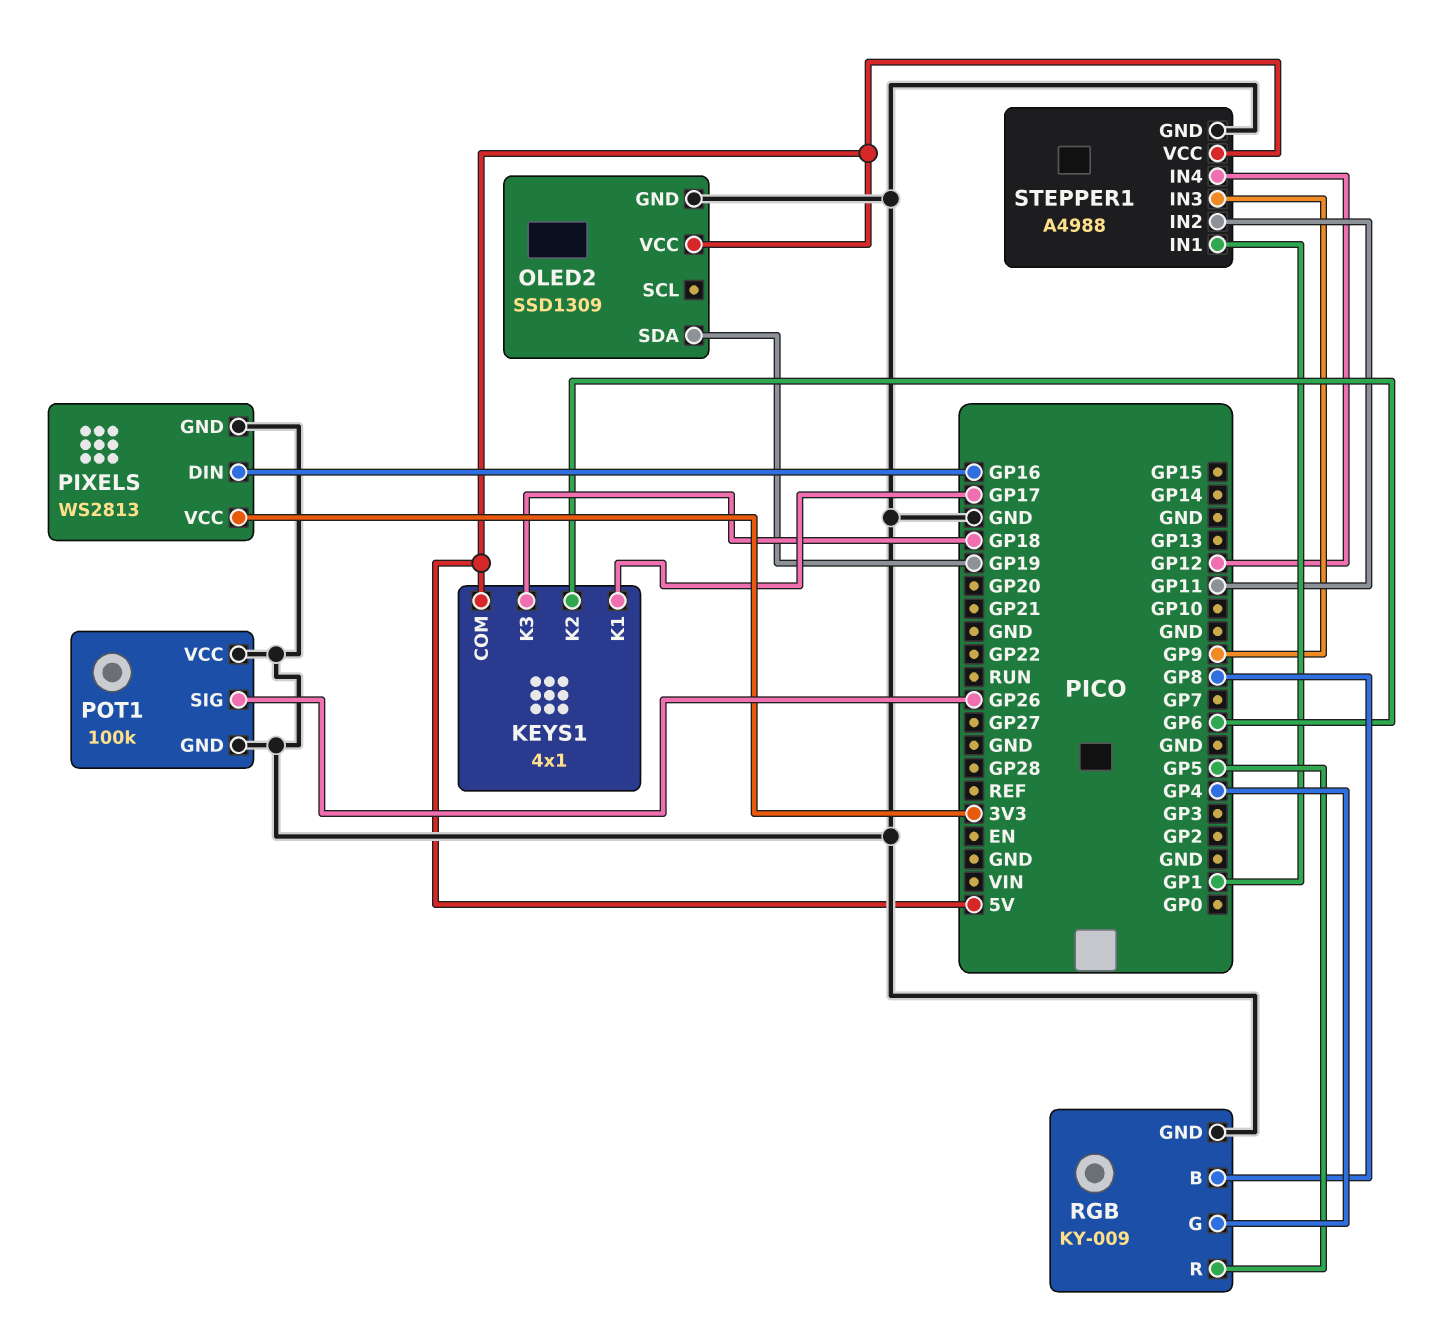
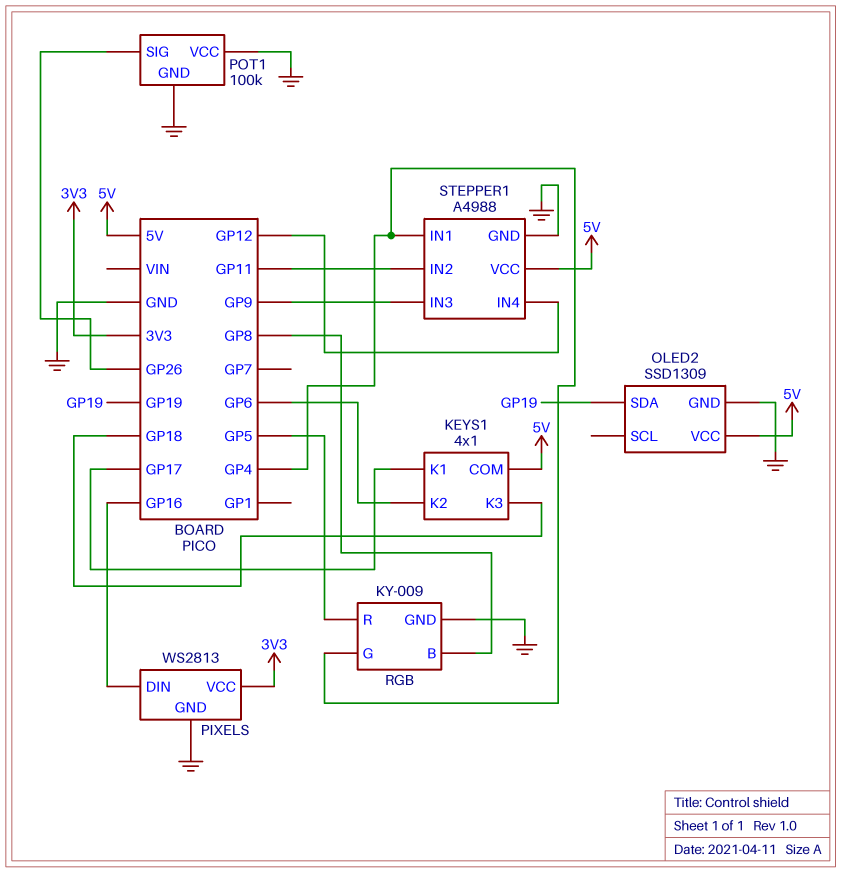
STEPPER1 pin IN1: GP1 -> GP4

